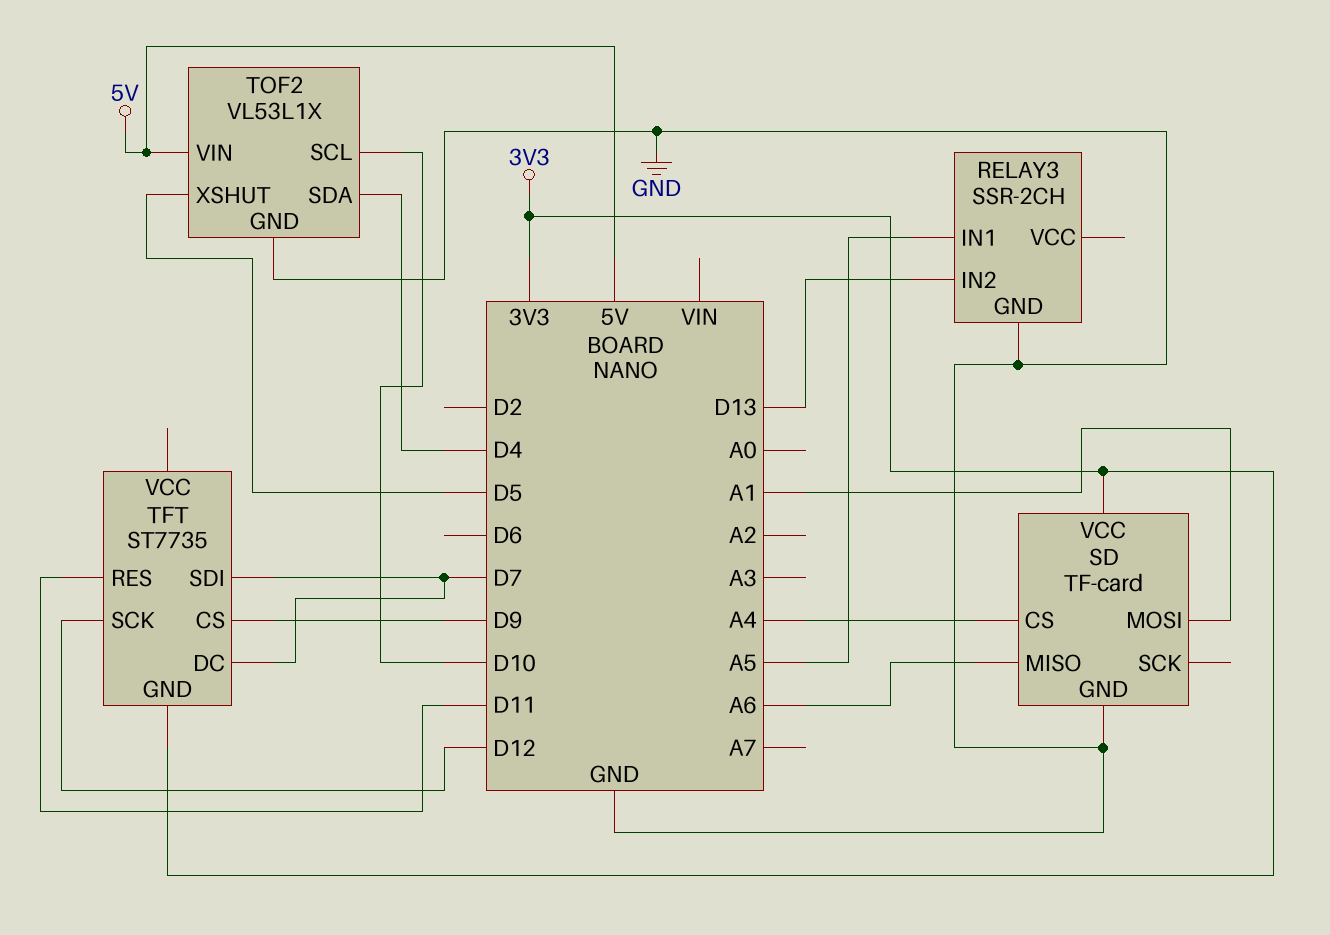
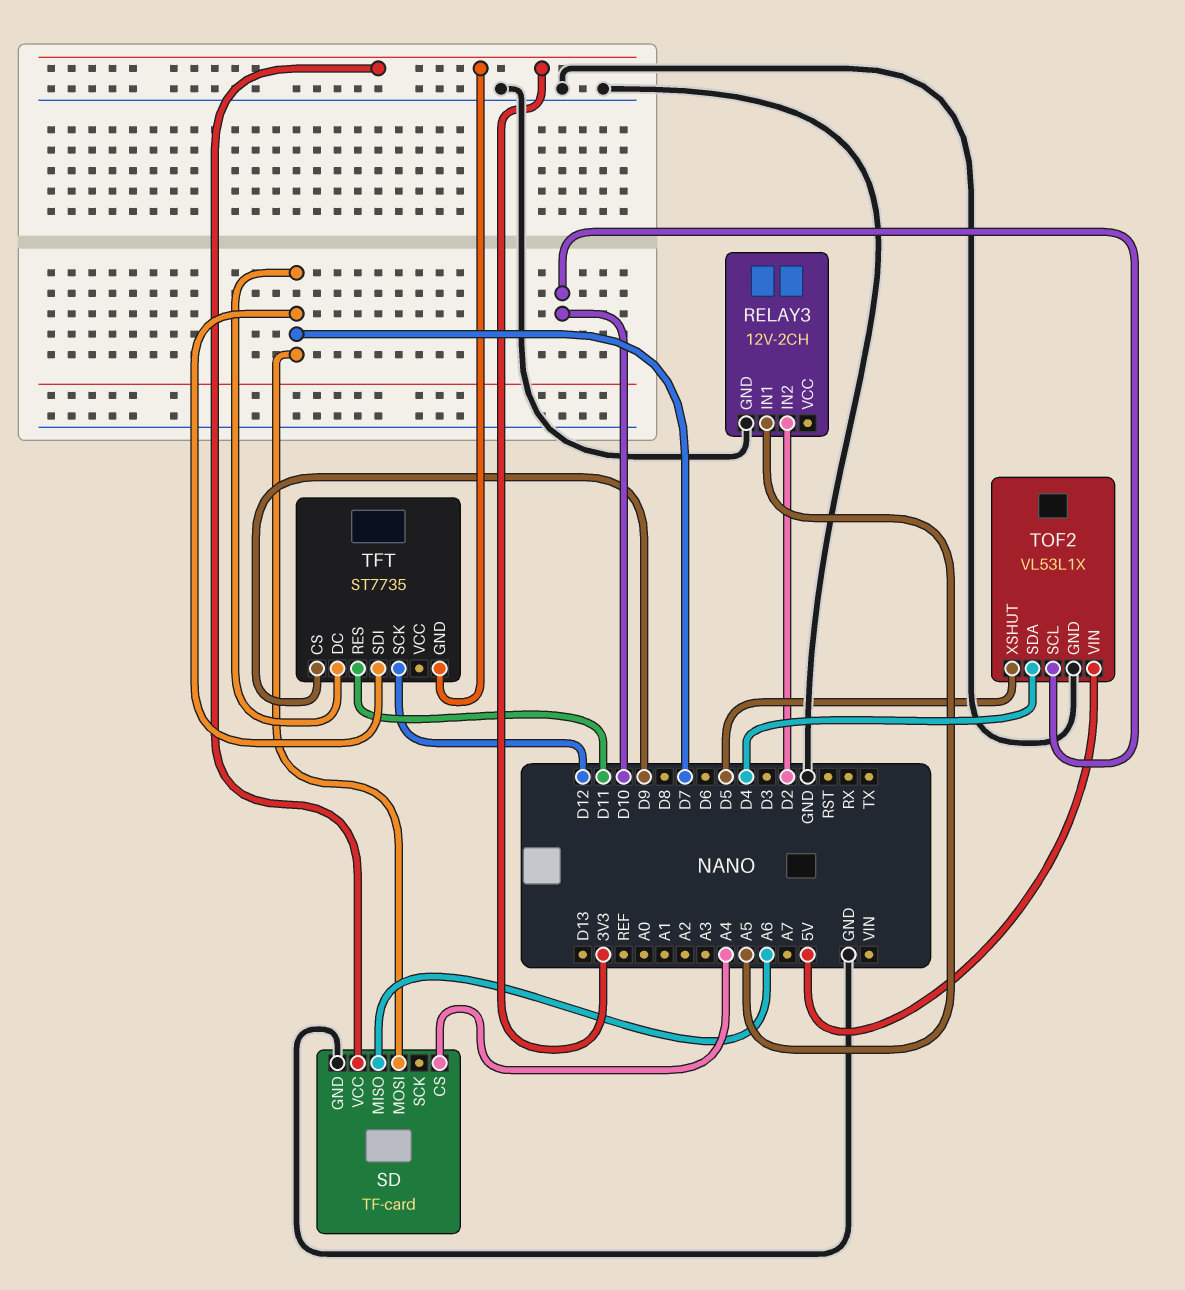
RELAY3: SSR-2CH -> 12V-2CH
RELAY3 pin IN2: D13 -> D2
SD pin MOSI: A1 -> D7

